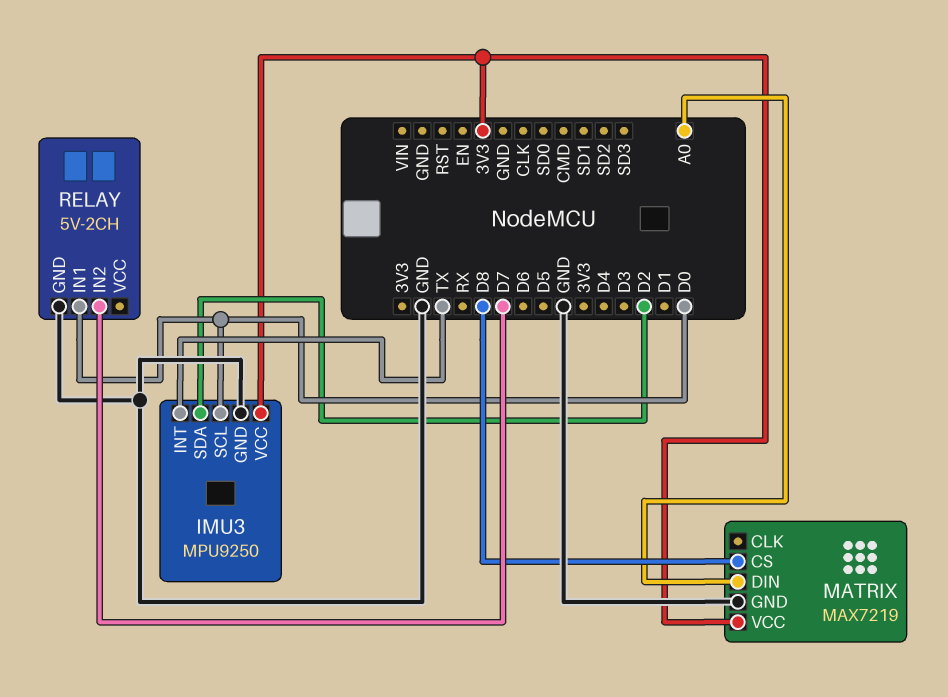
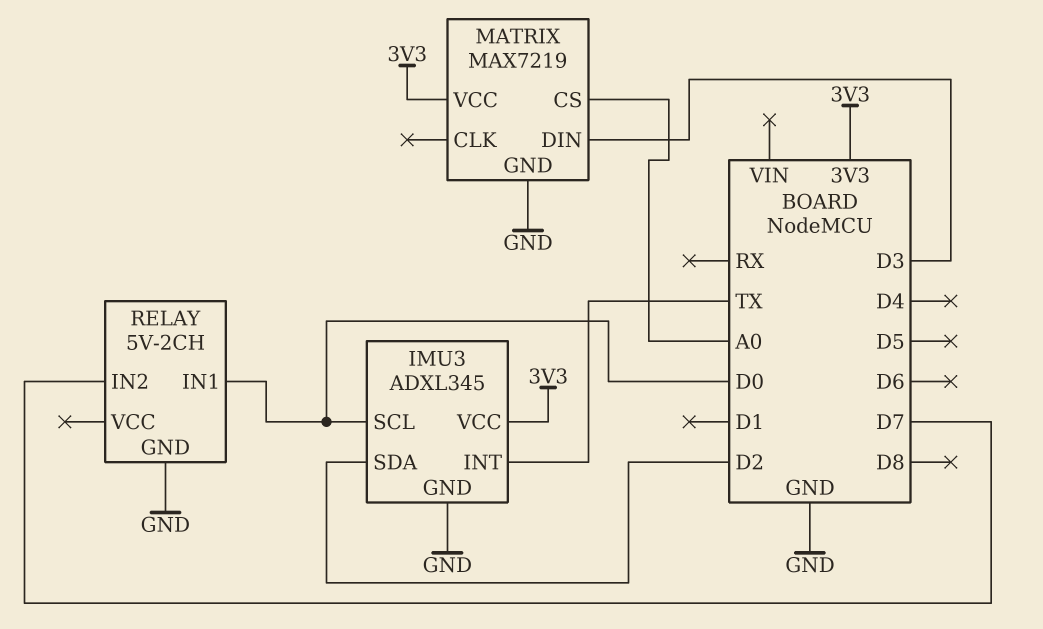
IMU3: MPU9250 -> ADXL345
MATRIX pin CS: D8 -> A0
MATRIX pin DIN: A0 -> D3

